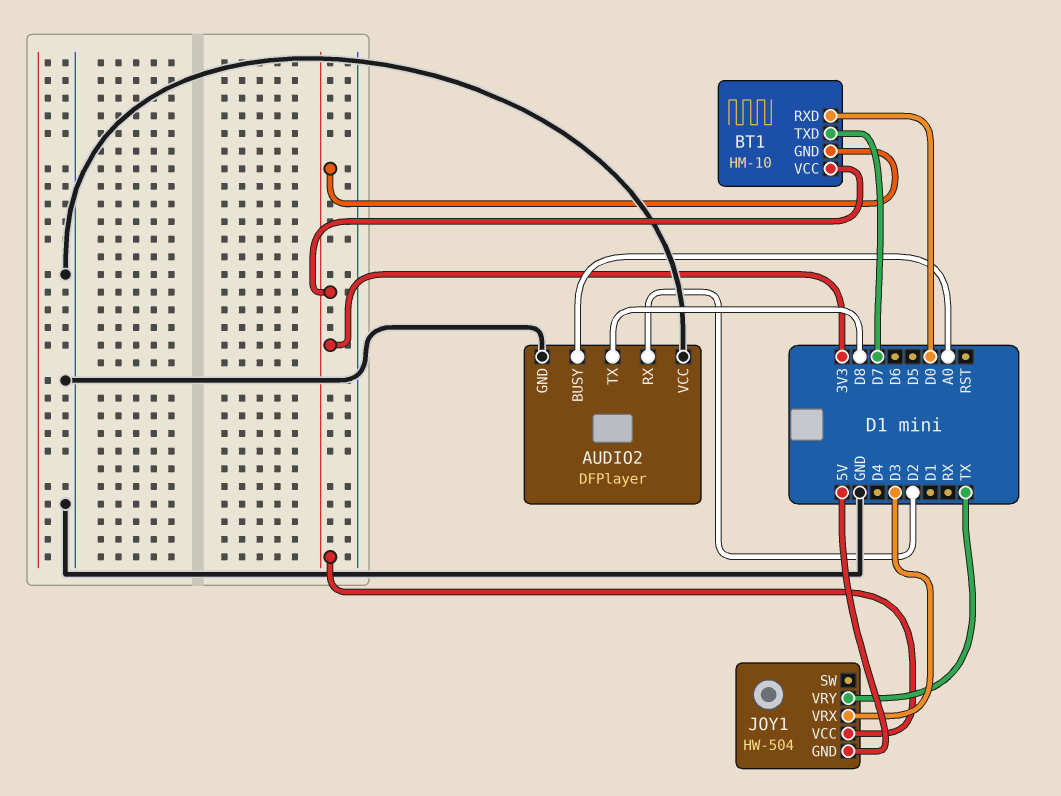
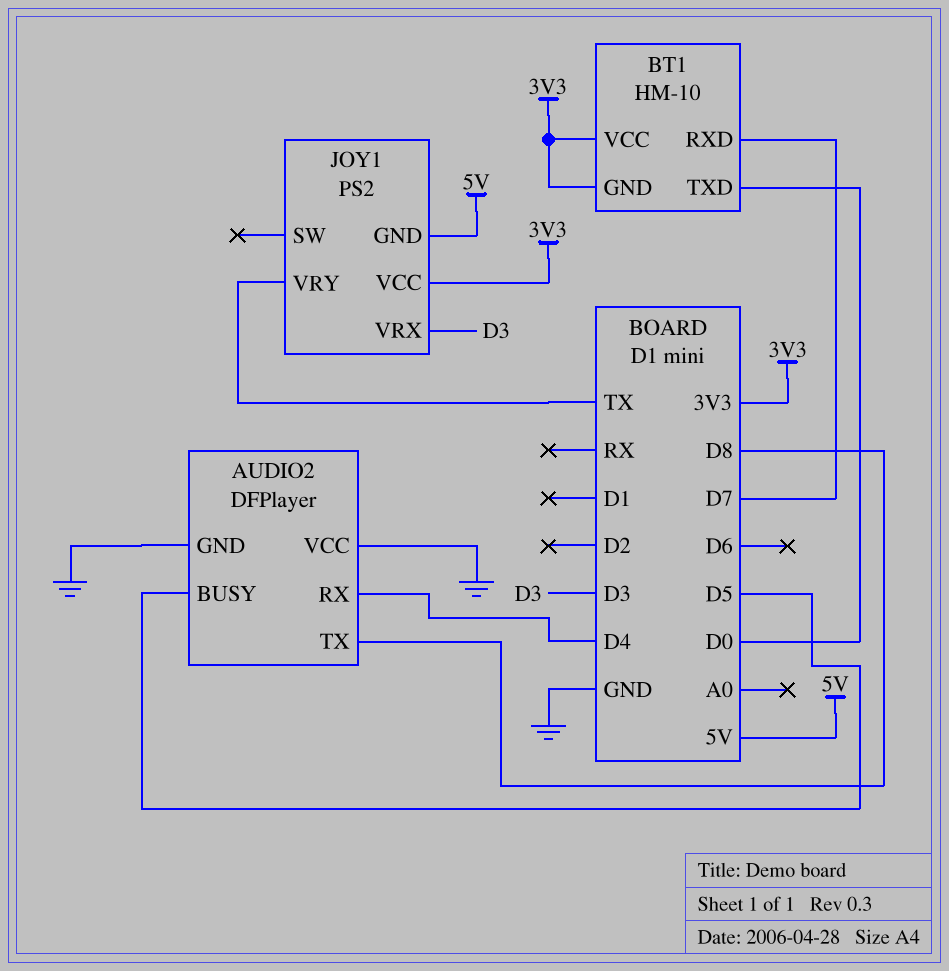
AUDIO2 pin BUSY: A0 -> D5
AUDIO2 pin RX: D2 -> D4
BT1 pin RXD: D0 -> D7
BT1 pin TXD: D7 -> D0
JOY1: HW-504 -> PS2

